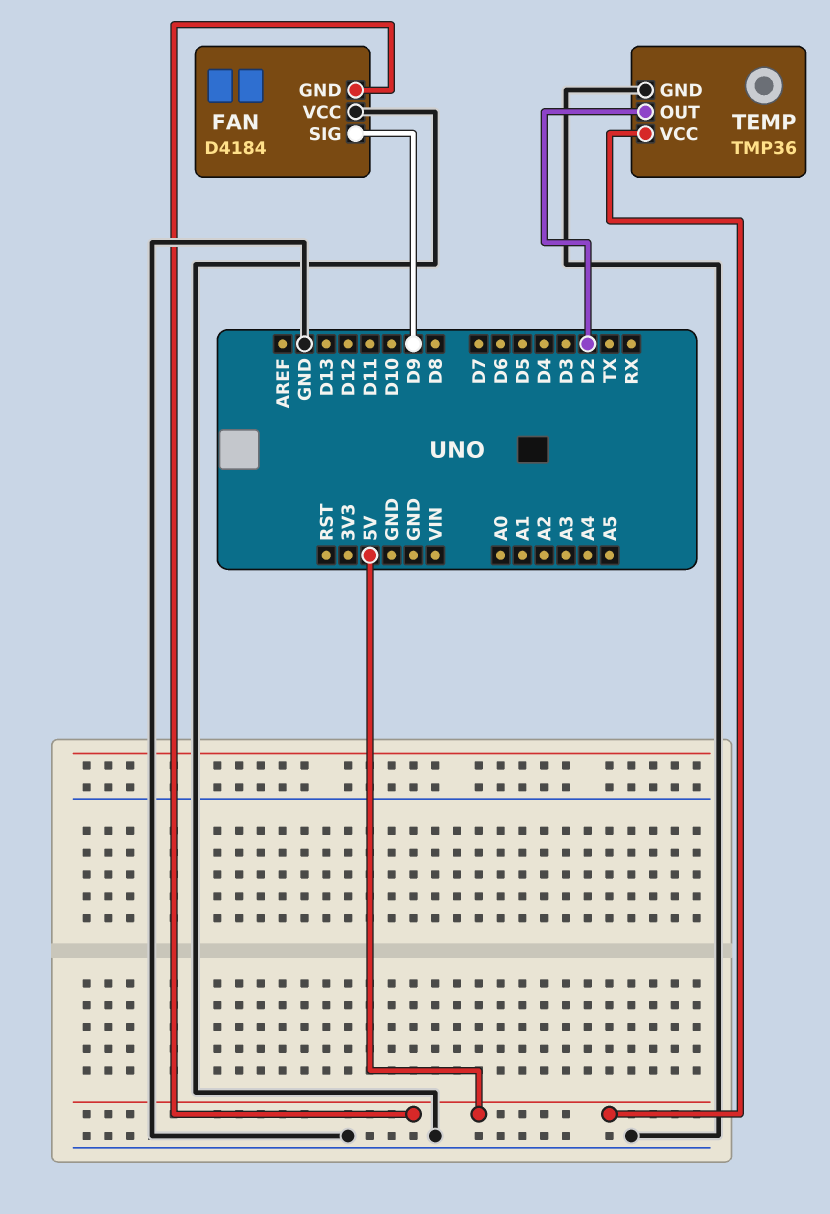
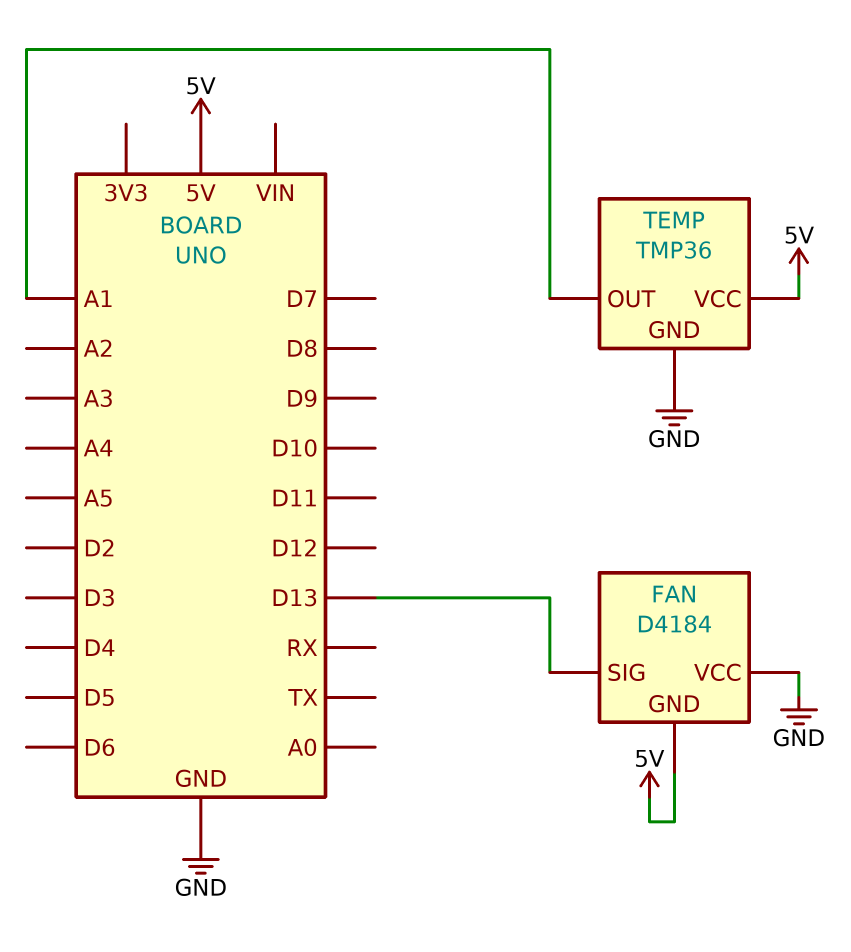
FAN pin SIG: D9 -> D13
TEMP pin OUT: D2 -> A1

